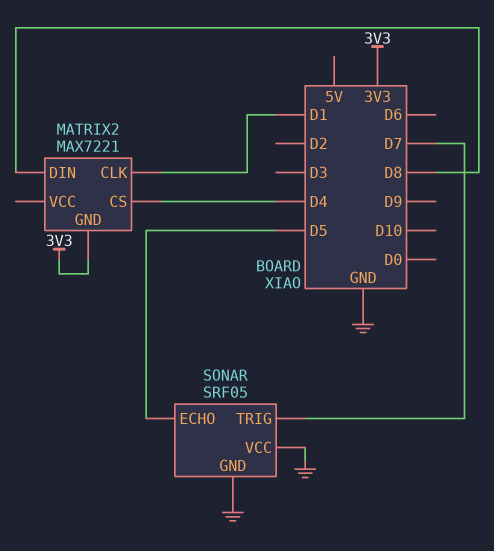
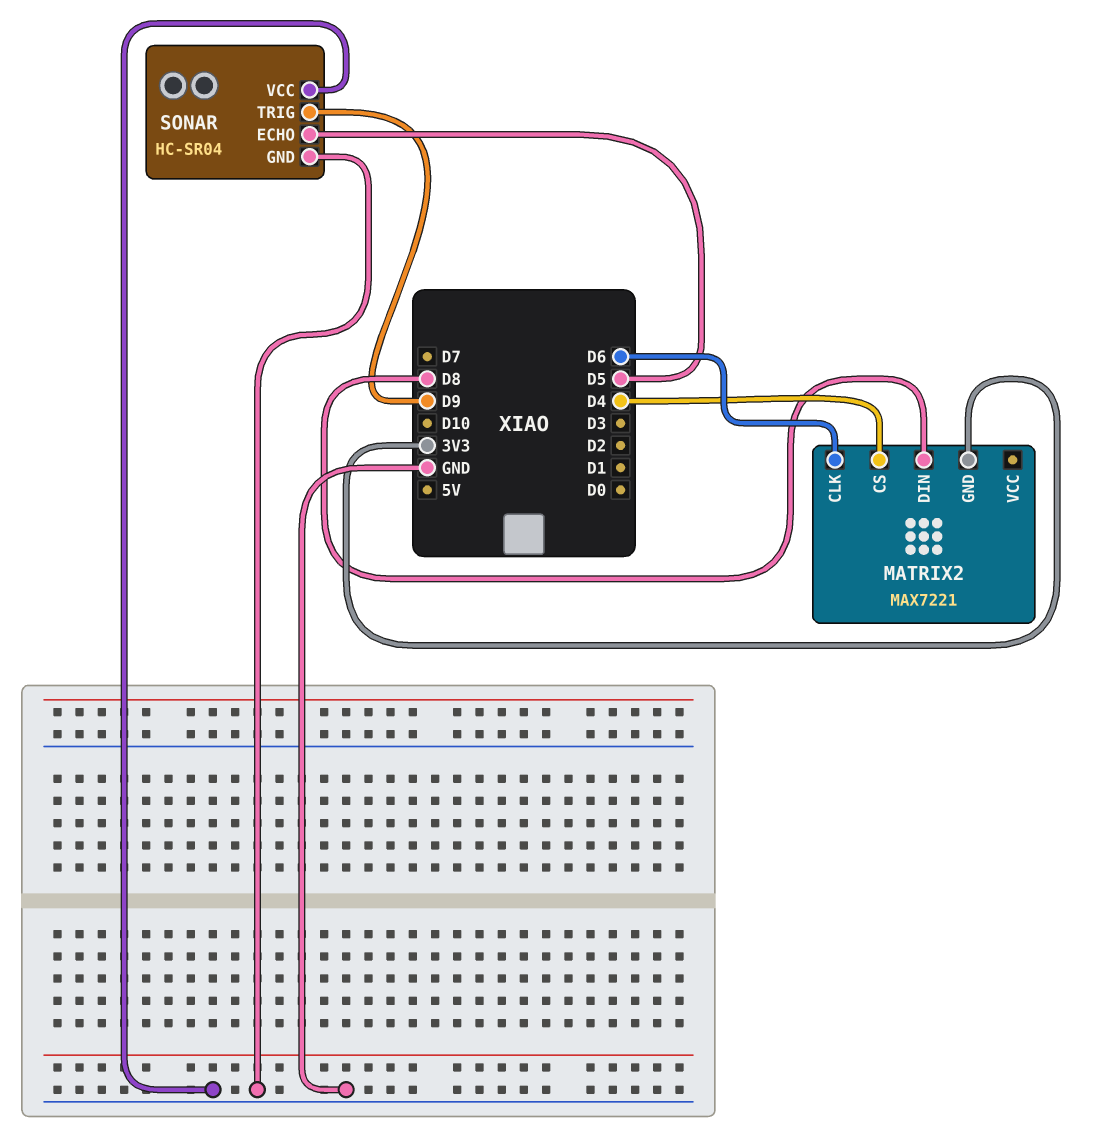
MATRIX2 pin CLK: D1 -> D6
SONAR: SRF05 -> HC-SR04
SONAR pin TRIG: D7 -> D9

